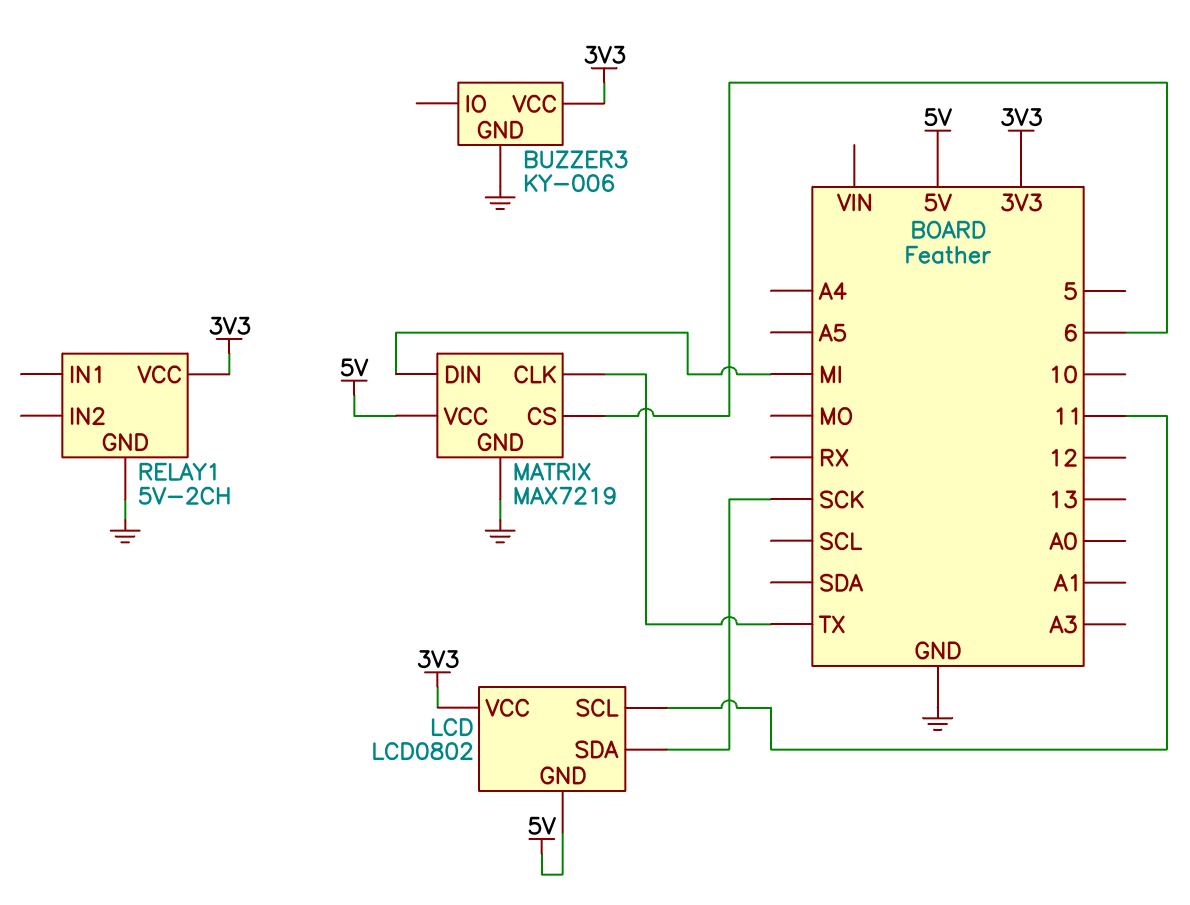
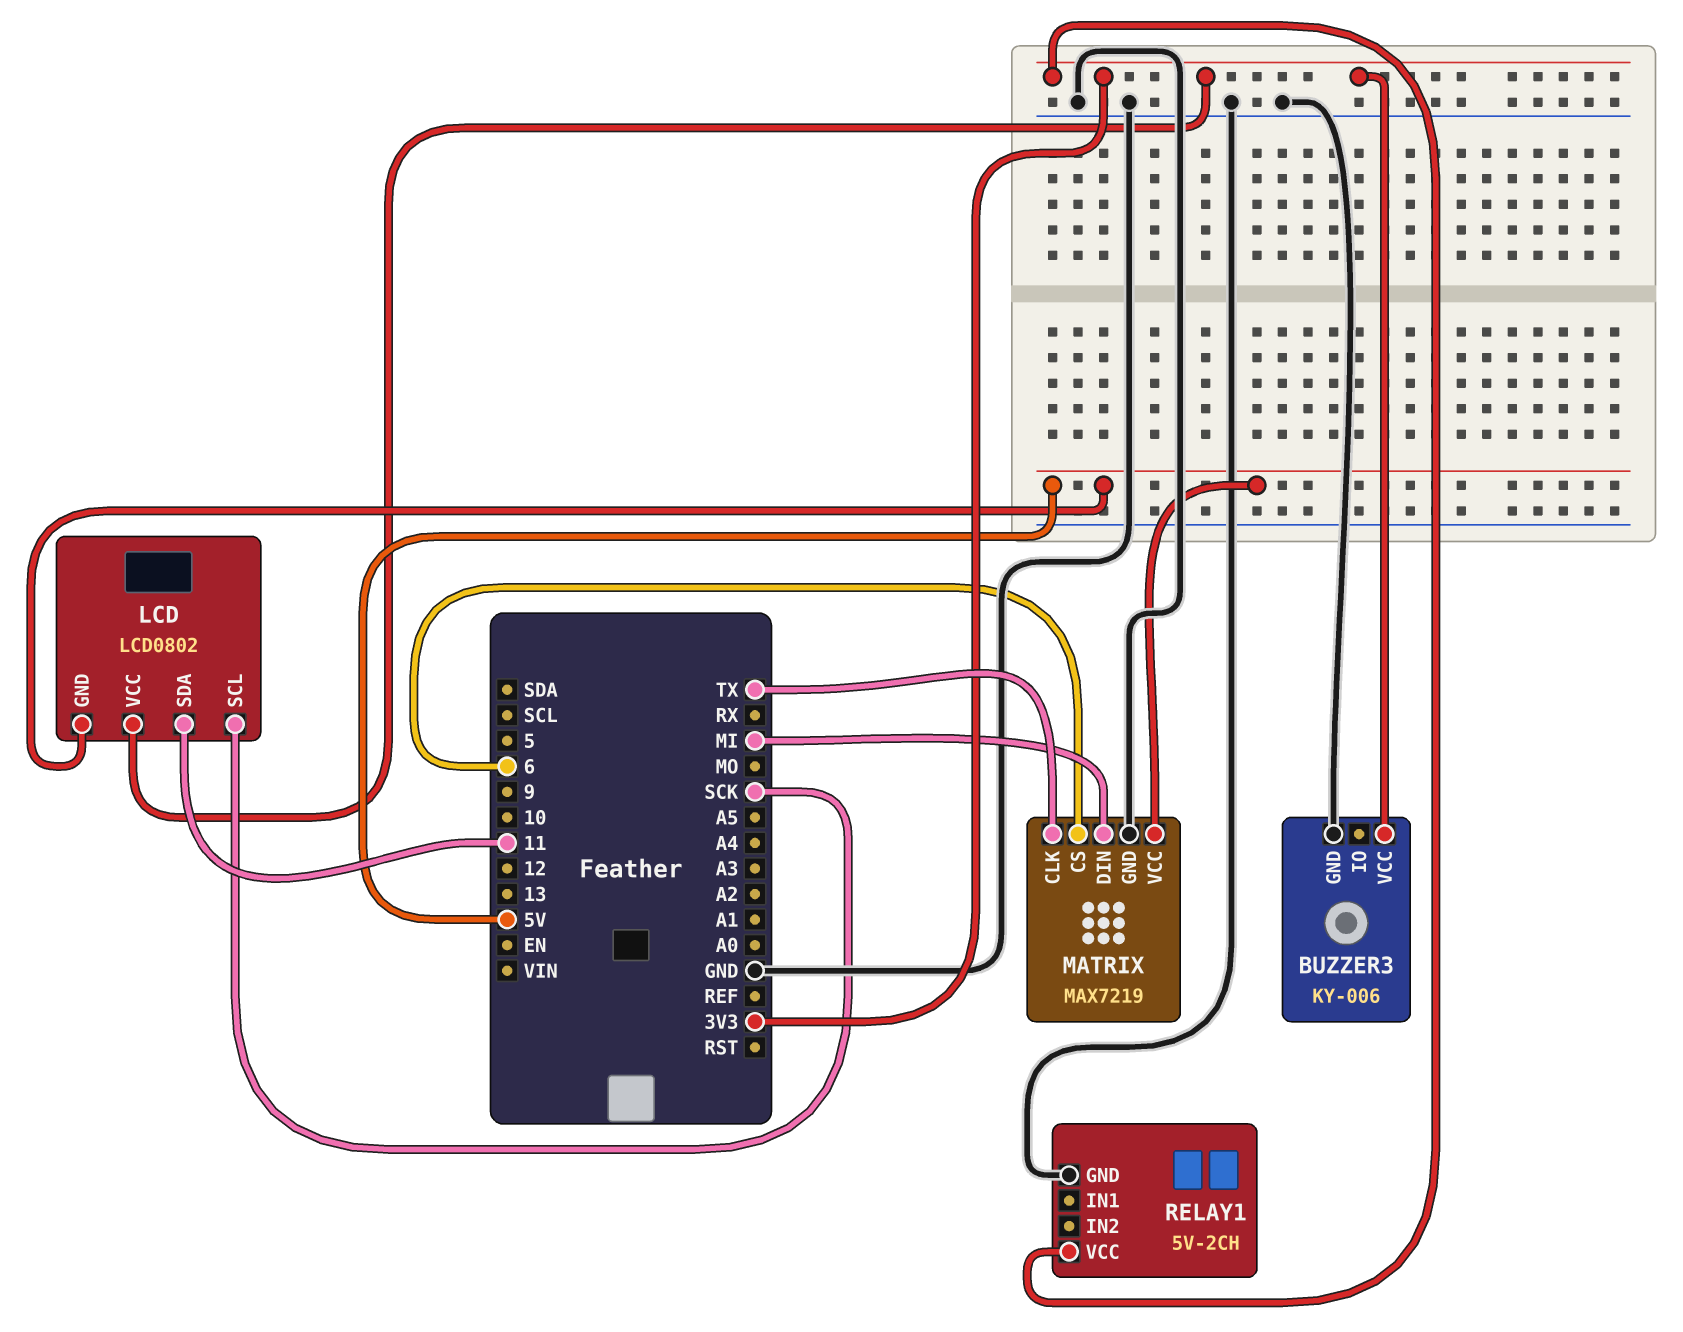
LCD pin SCL: 11 -> SCK
LCD pin SDA: SCK -> 11

